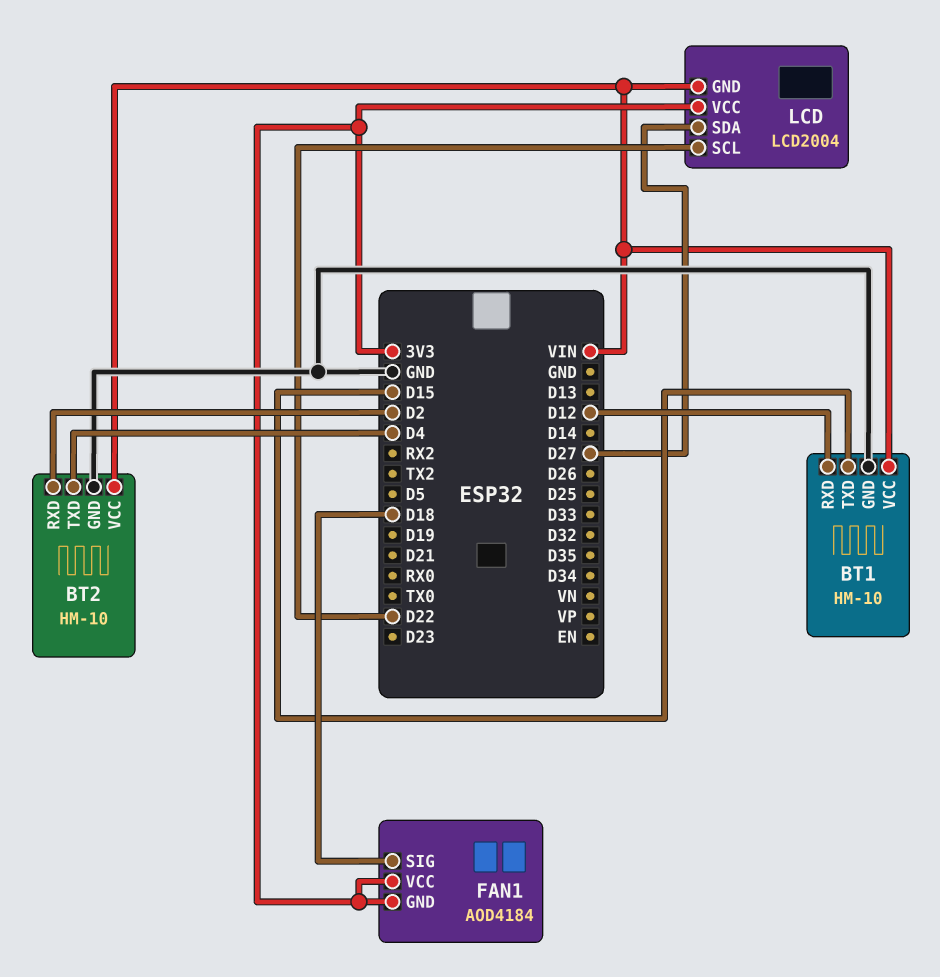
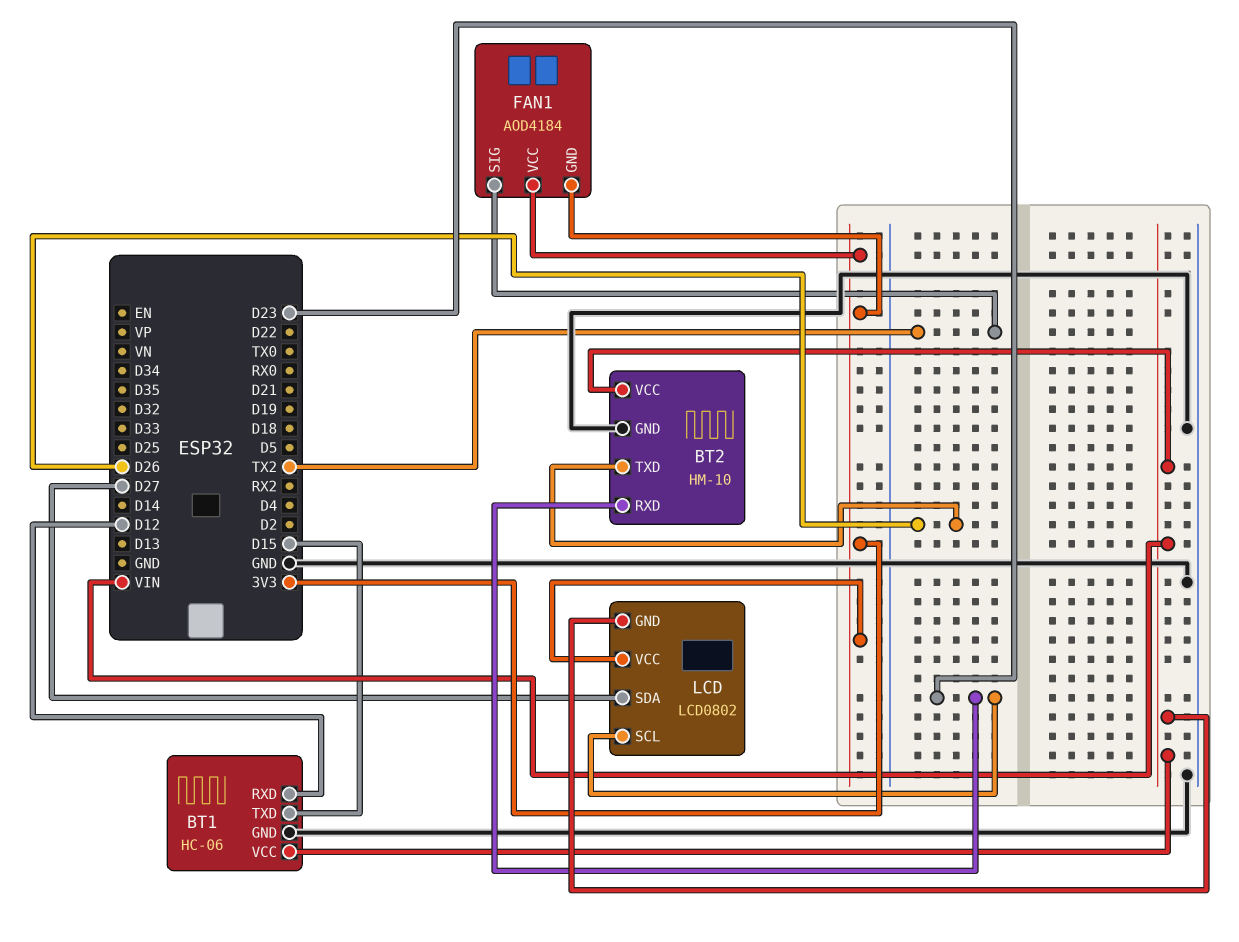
BT1: HM-10 -> HC-06
BT2 pin RXD: D2 -> D23
BT2 pin TXD: D4 -> D26
FAN1 pin SIG: D18 -> TX2
LCD: LCD2004 -> LCD0802
LCD pin SCL: D22 -> D23

